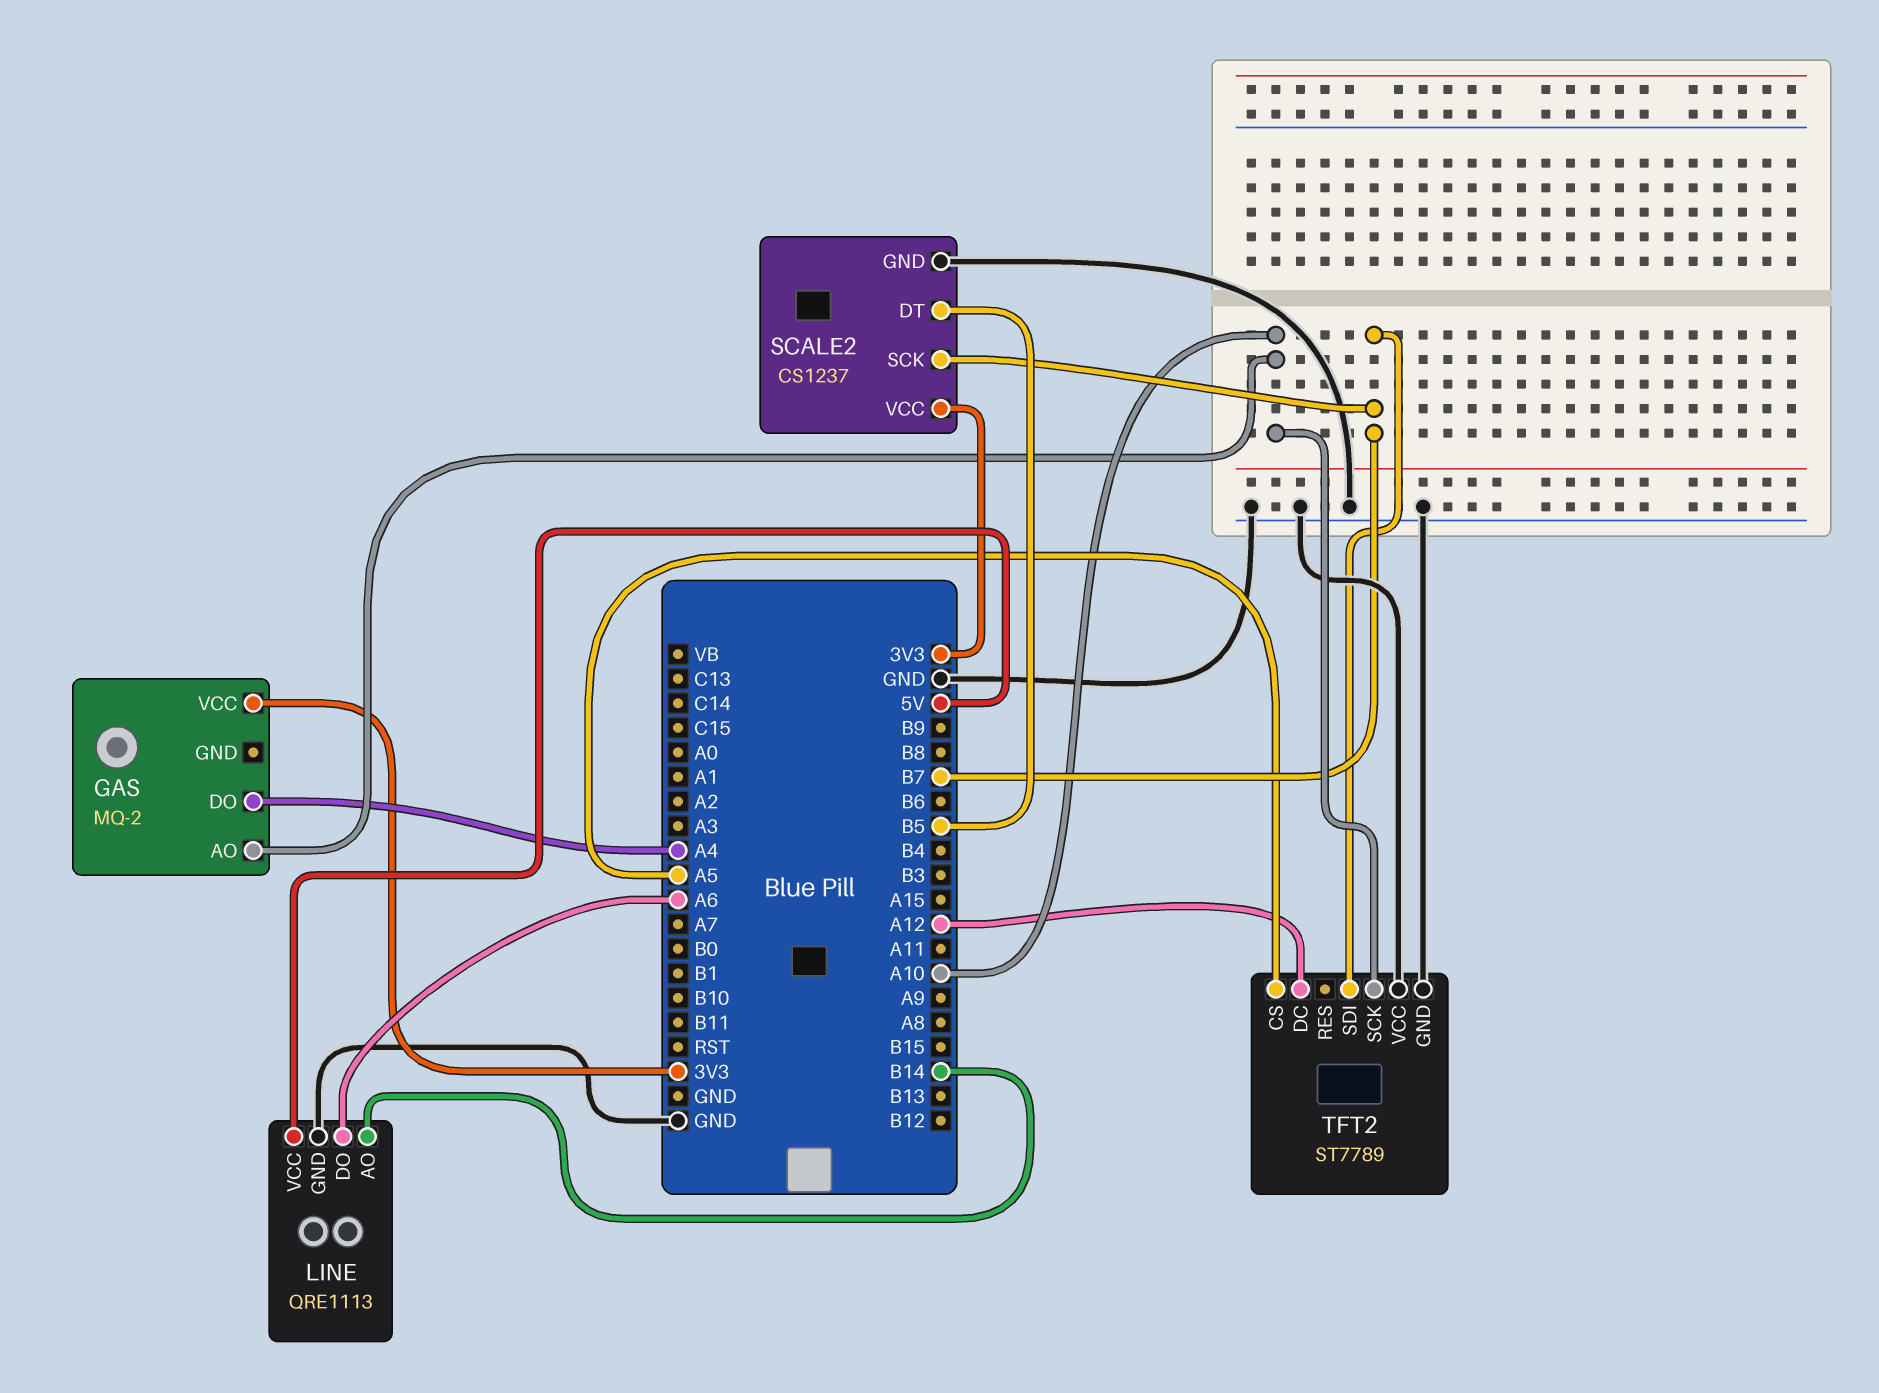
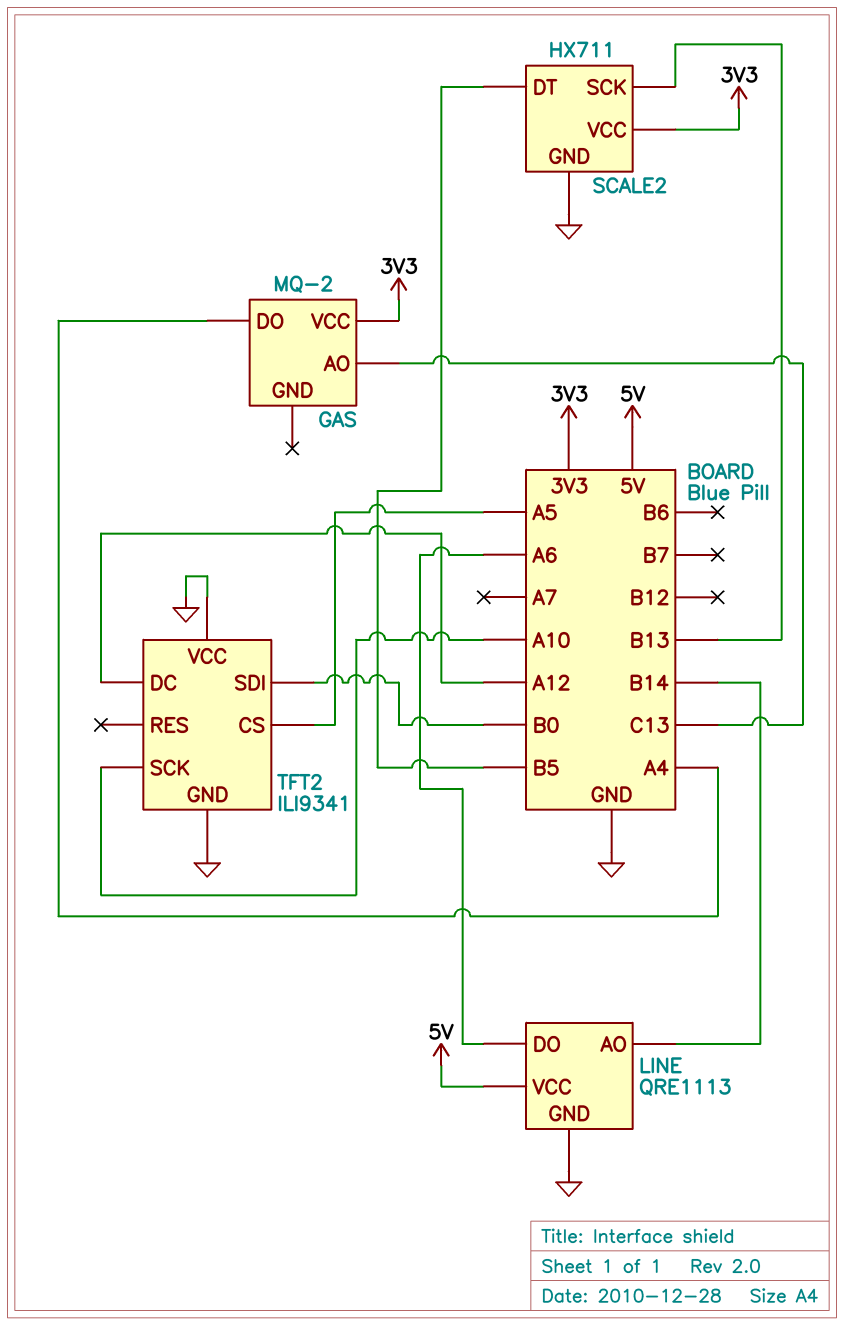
GAS pin AO: A10 -> C13
SCALE2: CS1237 -> HX711
SCALE2 pin SCK: B7 -> B13
TFT2: ST7789 -> ILI9341
TFT2 pin SDI: B7 -> B0

